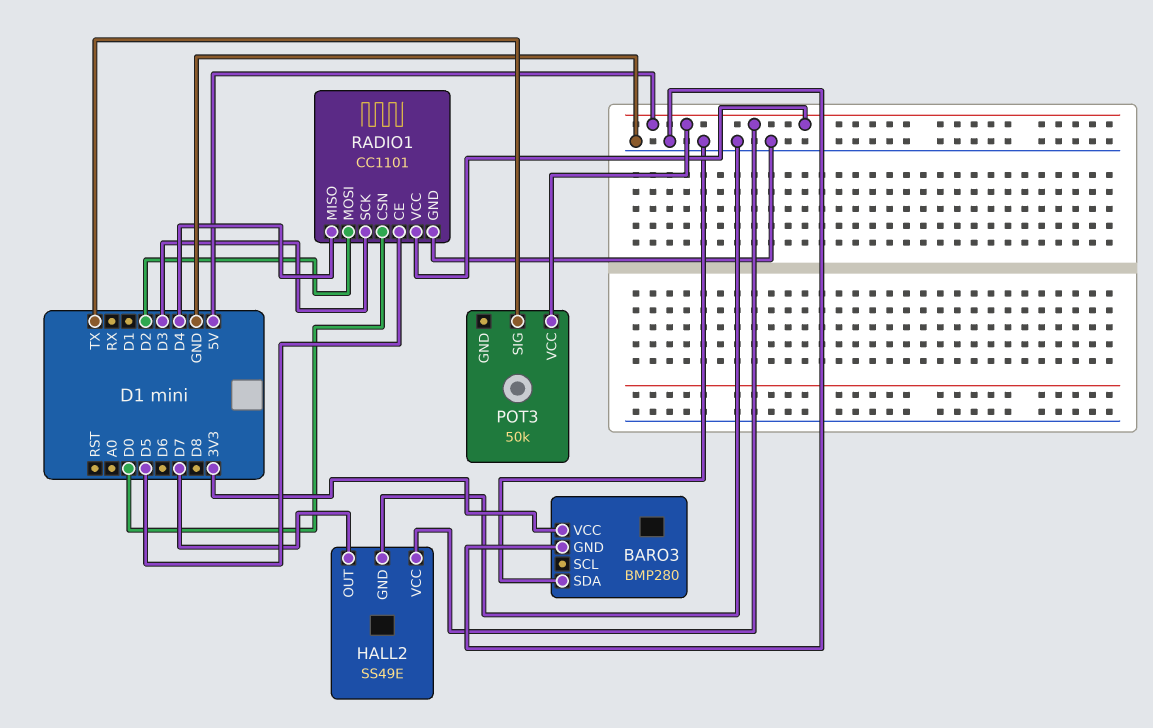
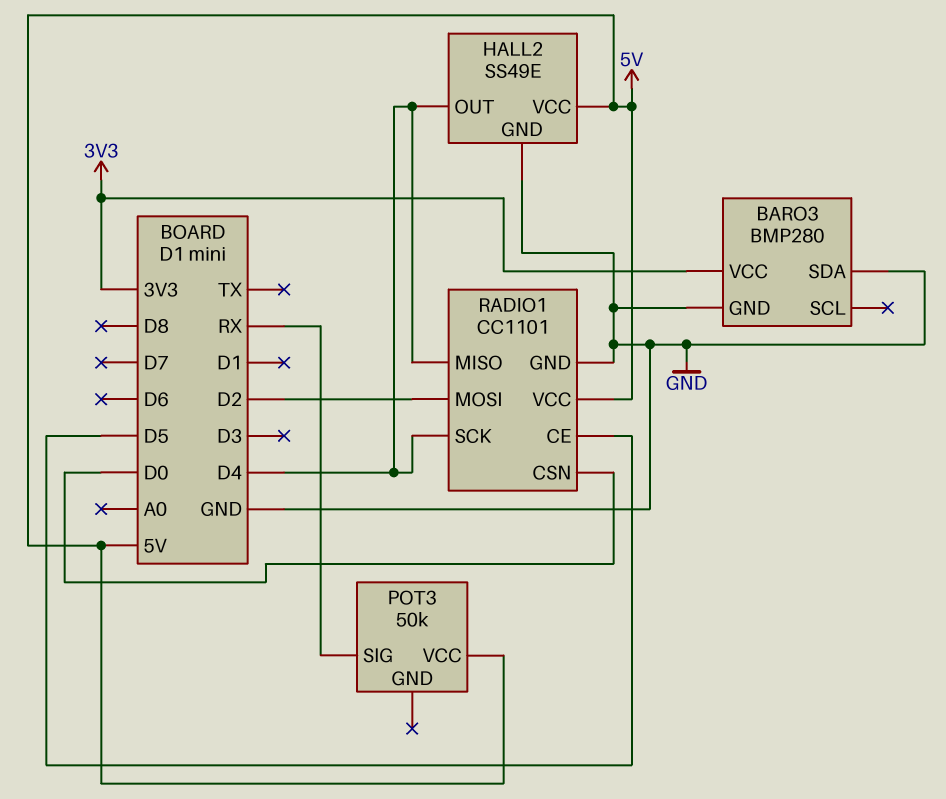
HALL2 pin OUT: D7 -> D4
POT3 pin SIG: TX -> RX
RADIO1 pin SCK: D3 -> D4

